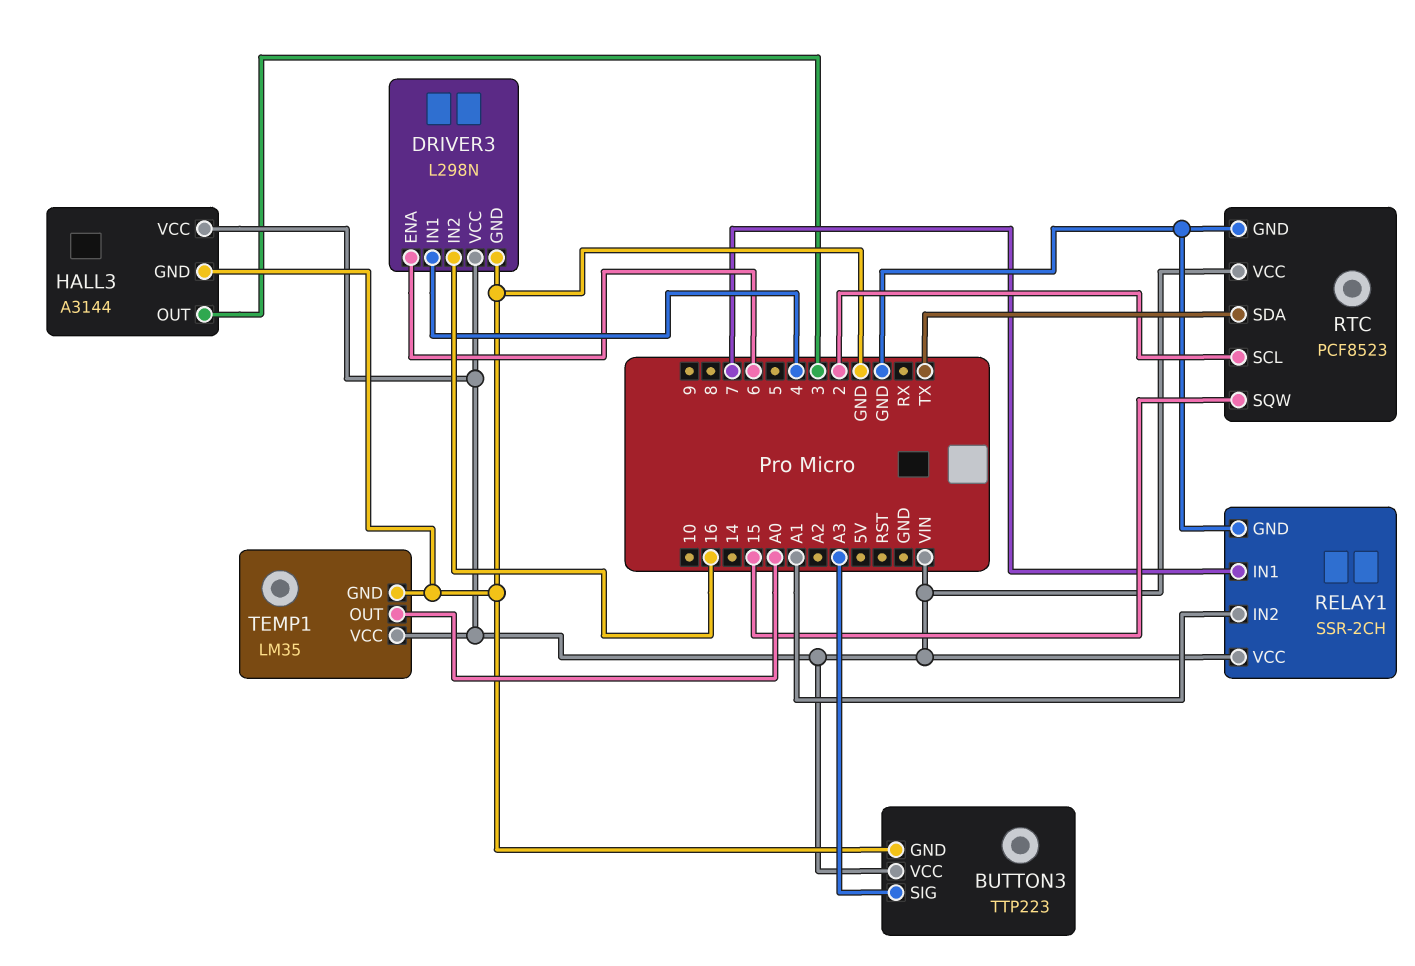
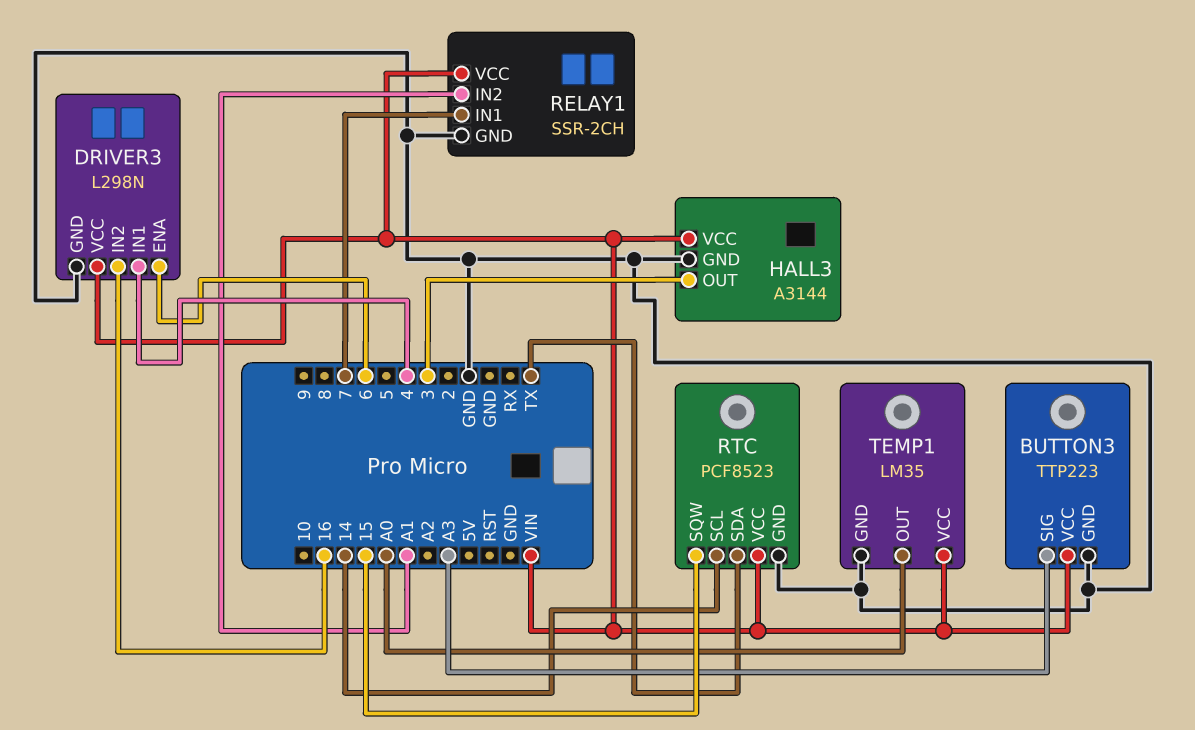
RTC pin SCL: 2 -> 14

